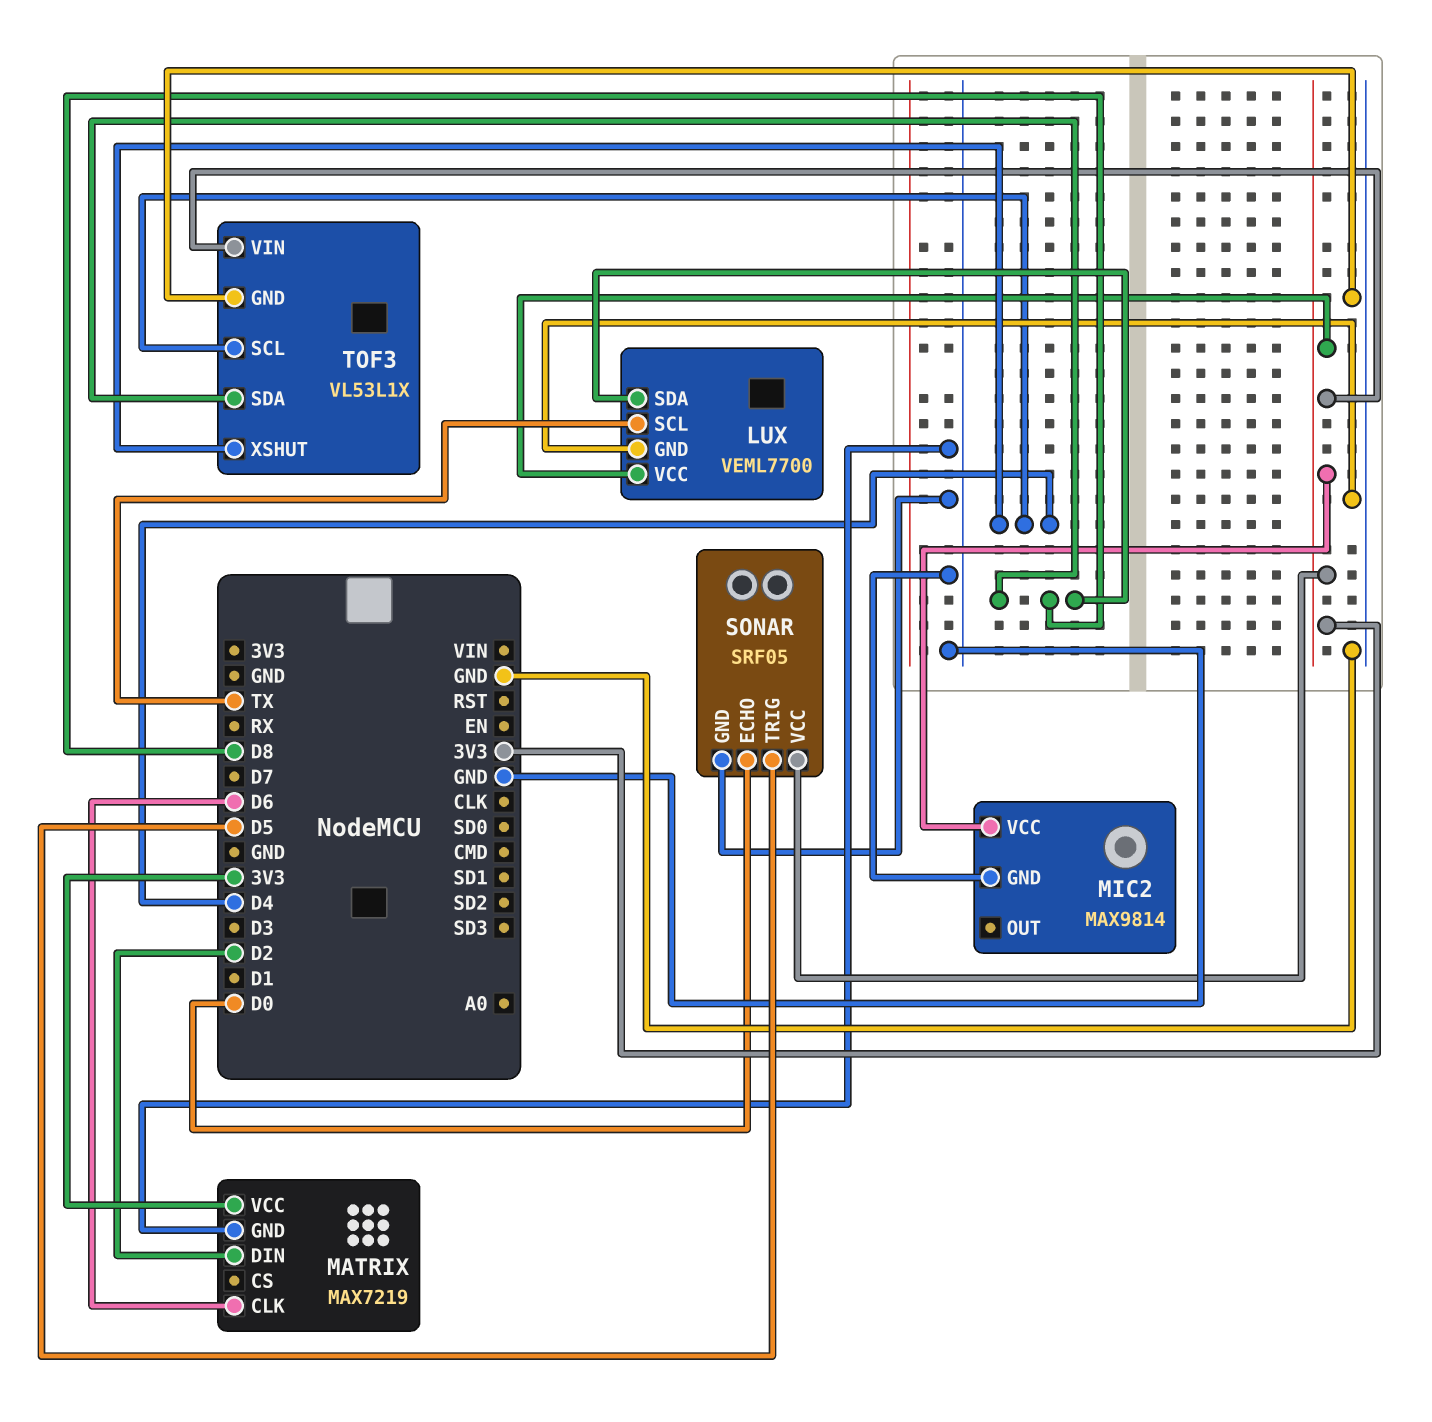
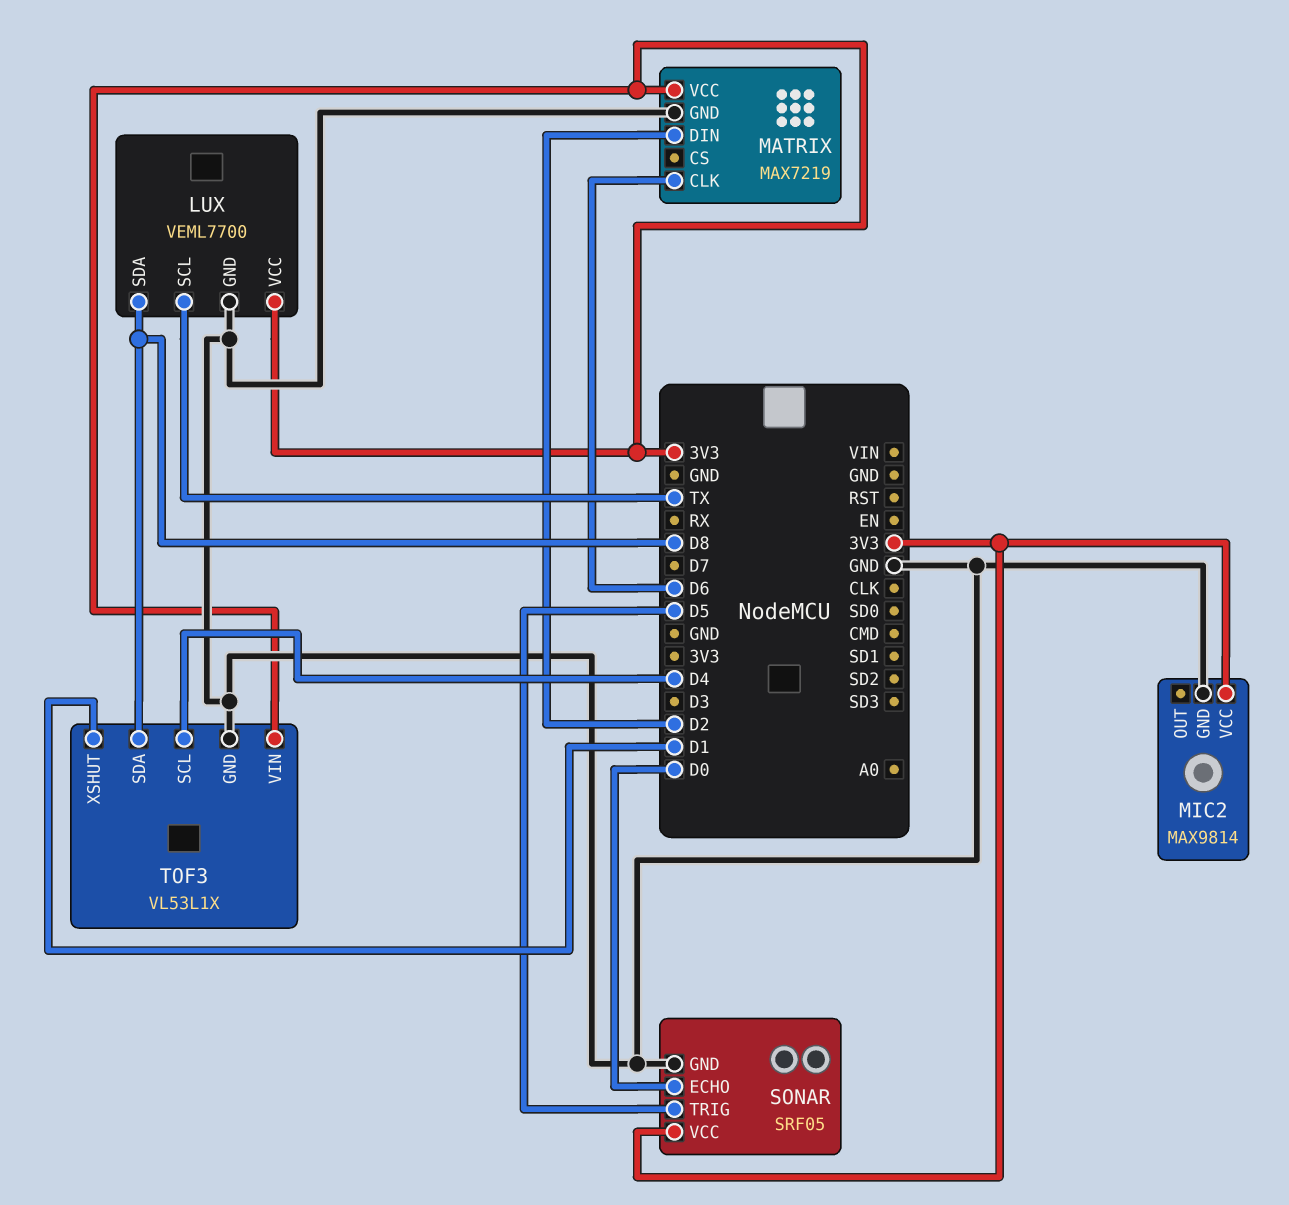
TOF3 pin XSHUT: D4 -> D1

